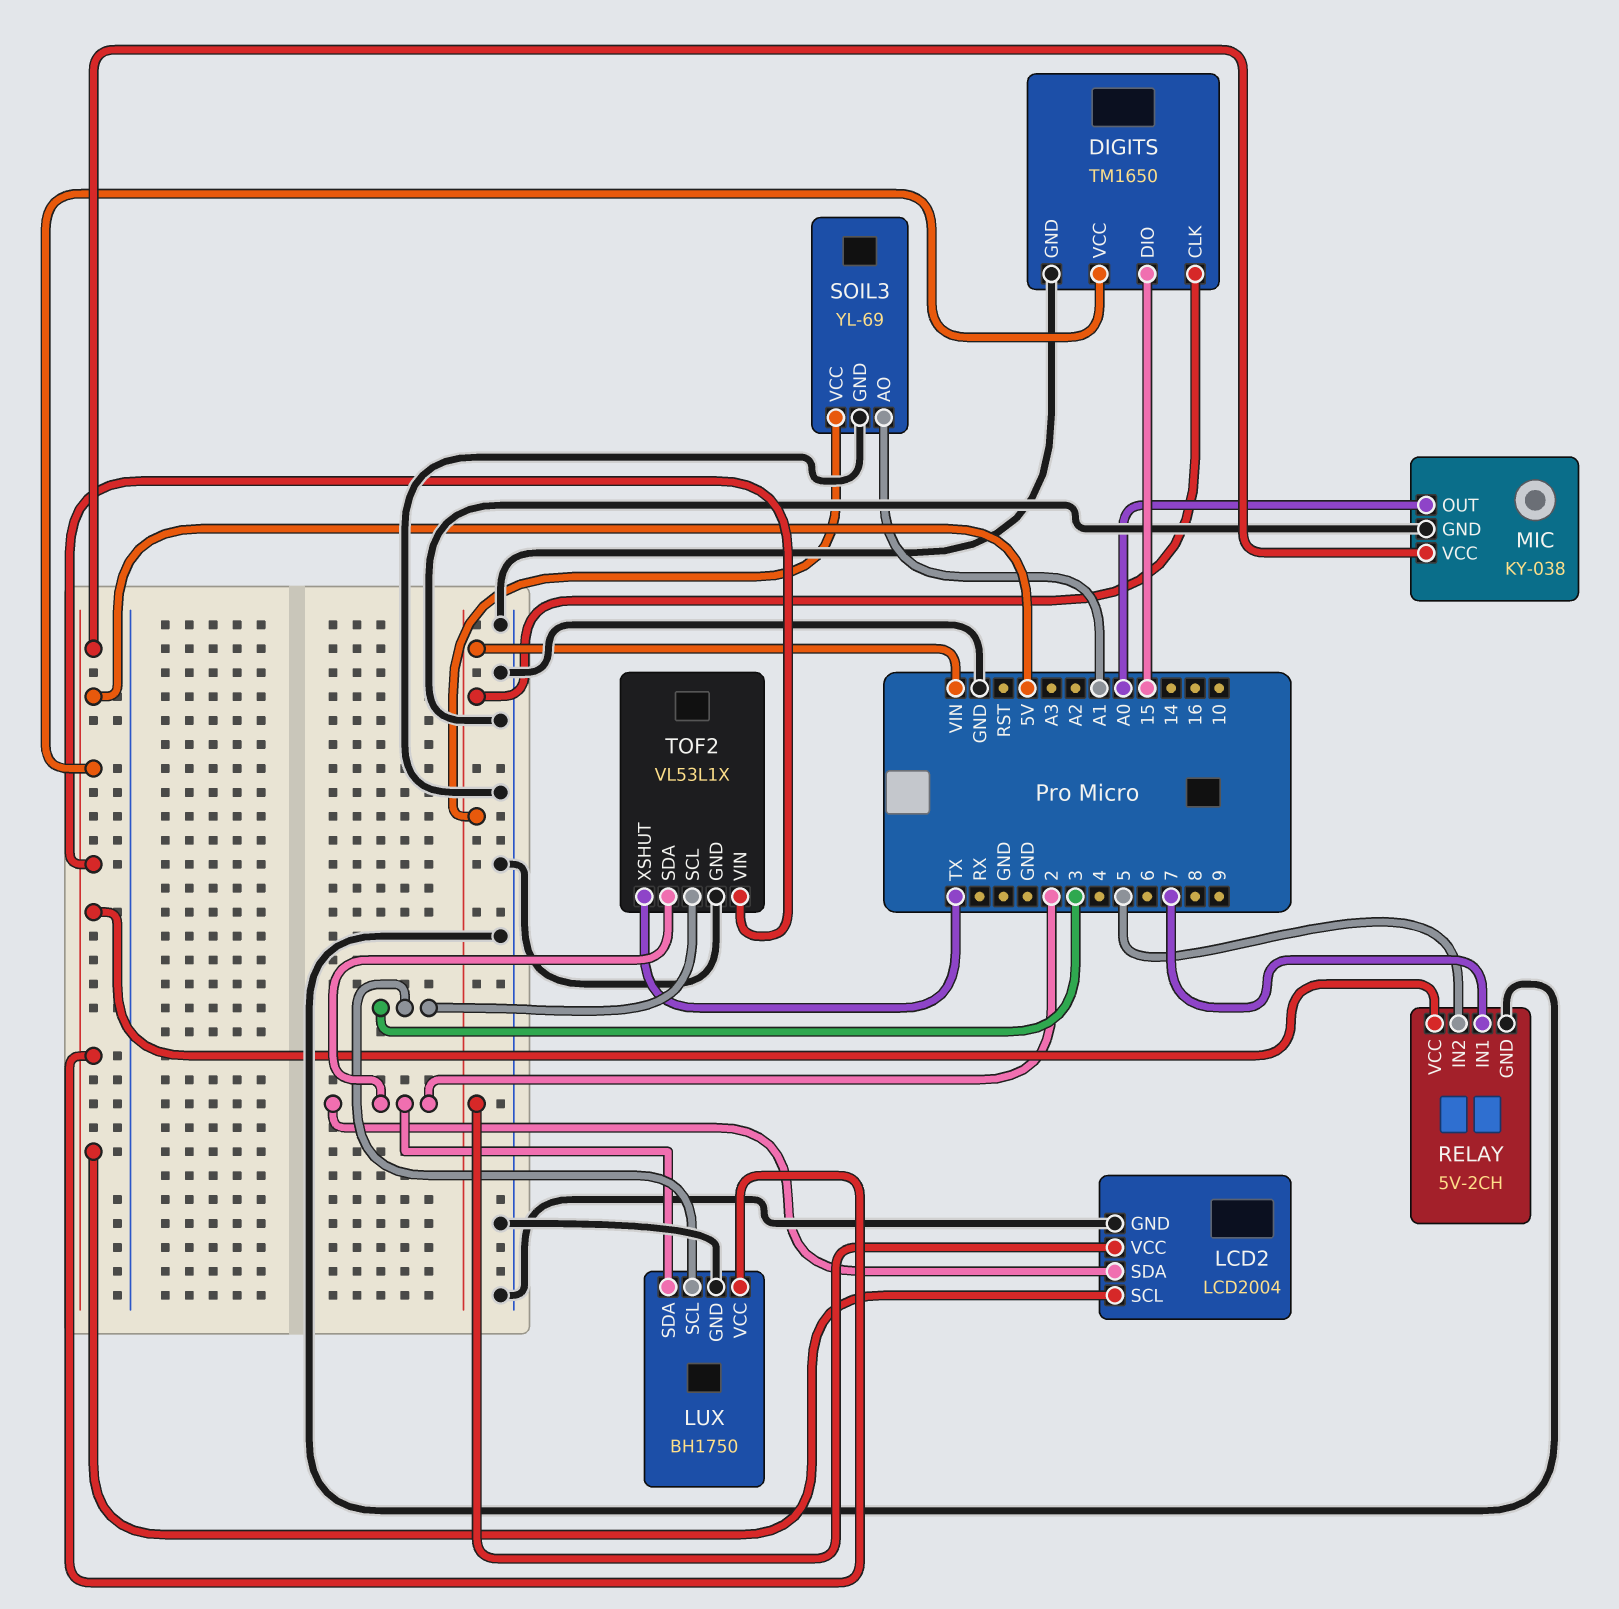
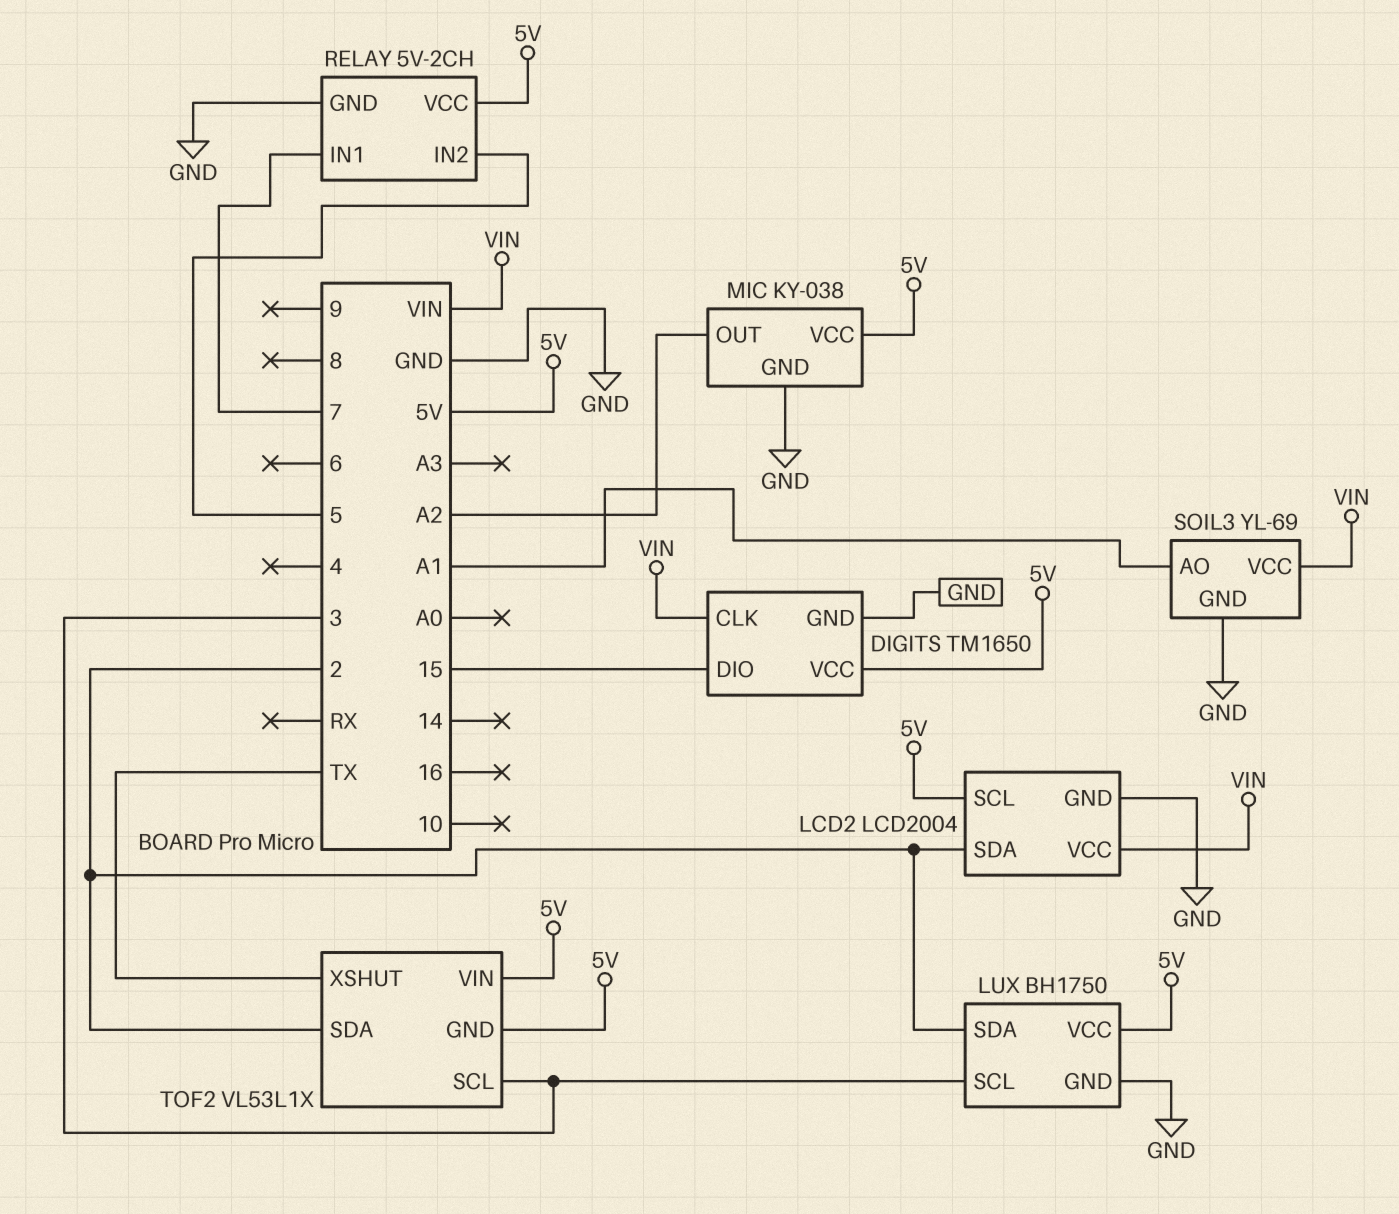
MIC pin OUT: A0 -> A2
TOF2 pin GND: GND -> 5V

